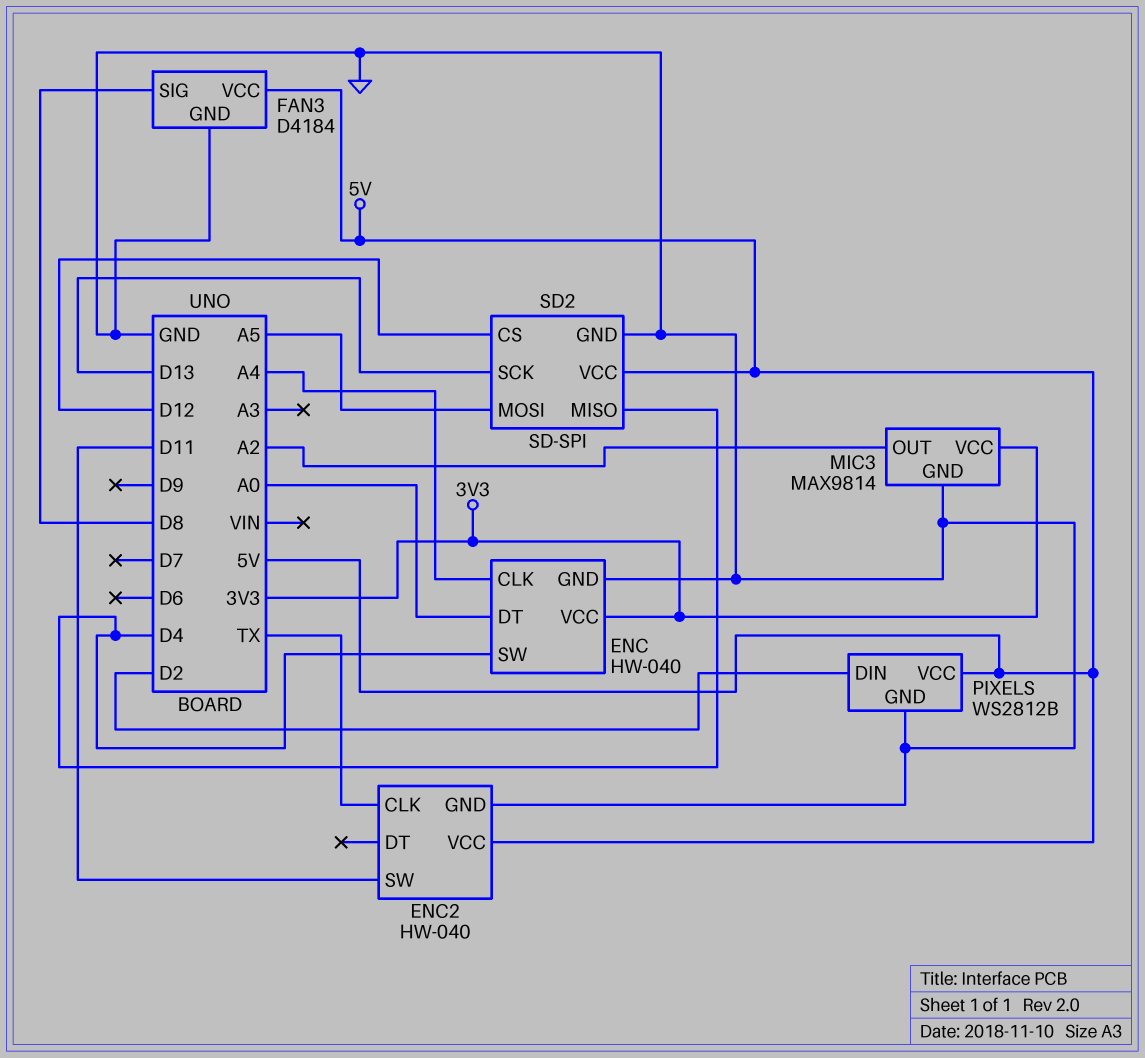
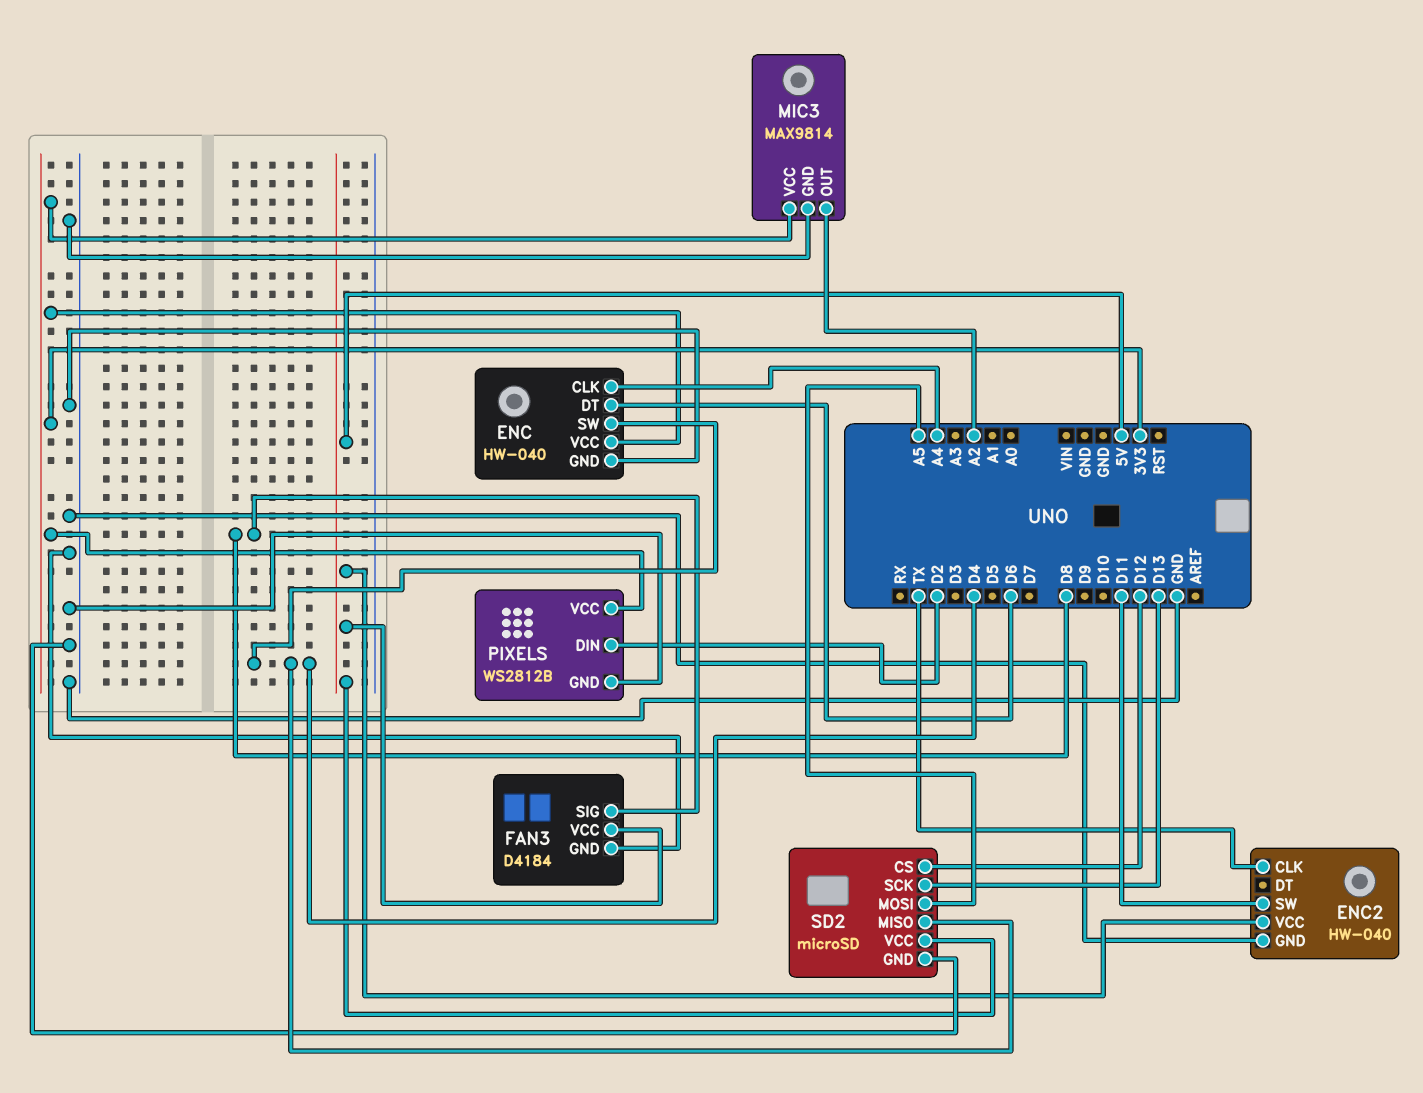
ENC pin DT: A0 -> D6
PIXELS pin VCC: 5V -> 3V3
SD2: SD-SPI -> microSD

